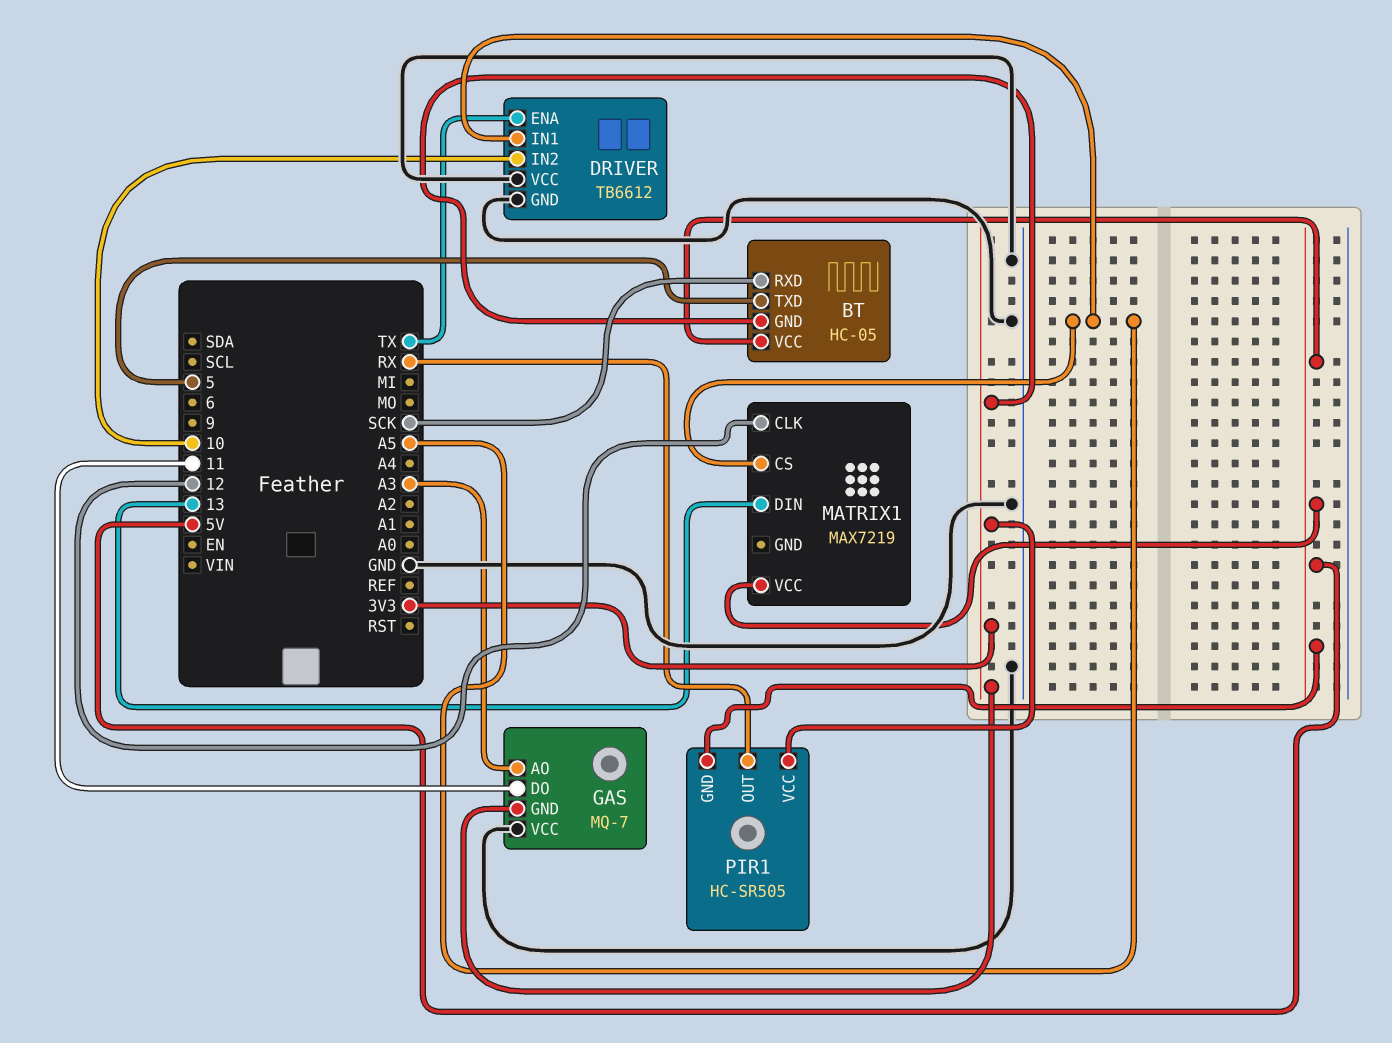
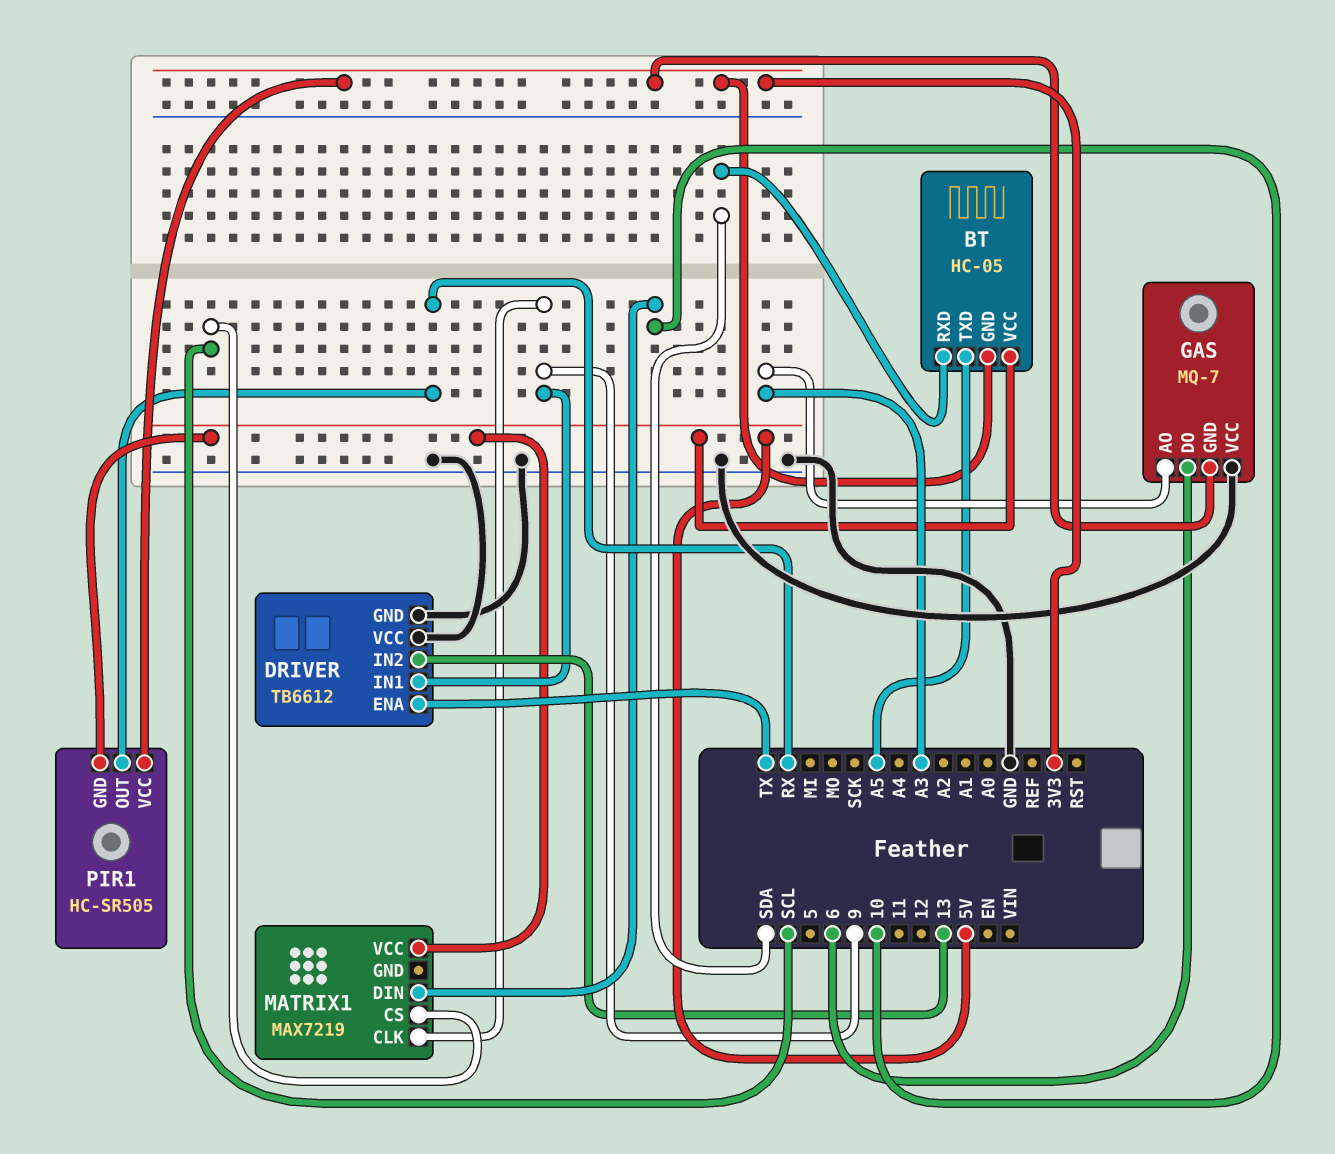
BT pin RXD: SCK -> SDA
BT pin TXD: 5 -> A5
DRIVER pin IN1: A5 -> 9
DRIVER pin IN2: 10 -> 13
GAS pin DO: 11 -> 6
MATRIX1 pin CLK: 12 -> 9
MATRIX1 pin CS: A5 -> SCL
MATRIX1 pin DIN: 13 -> 10

